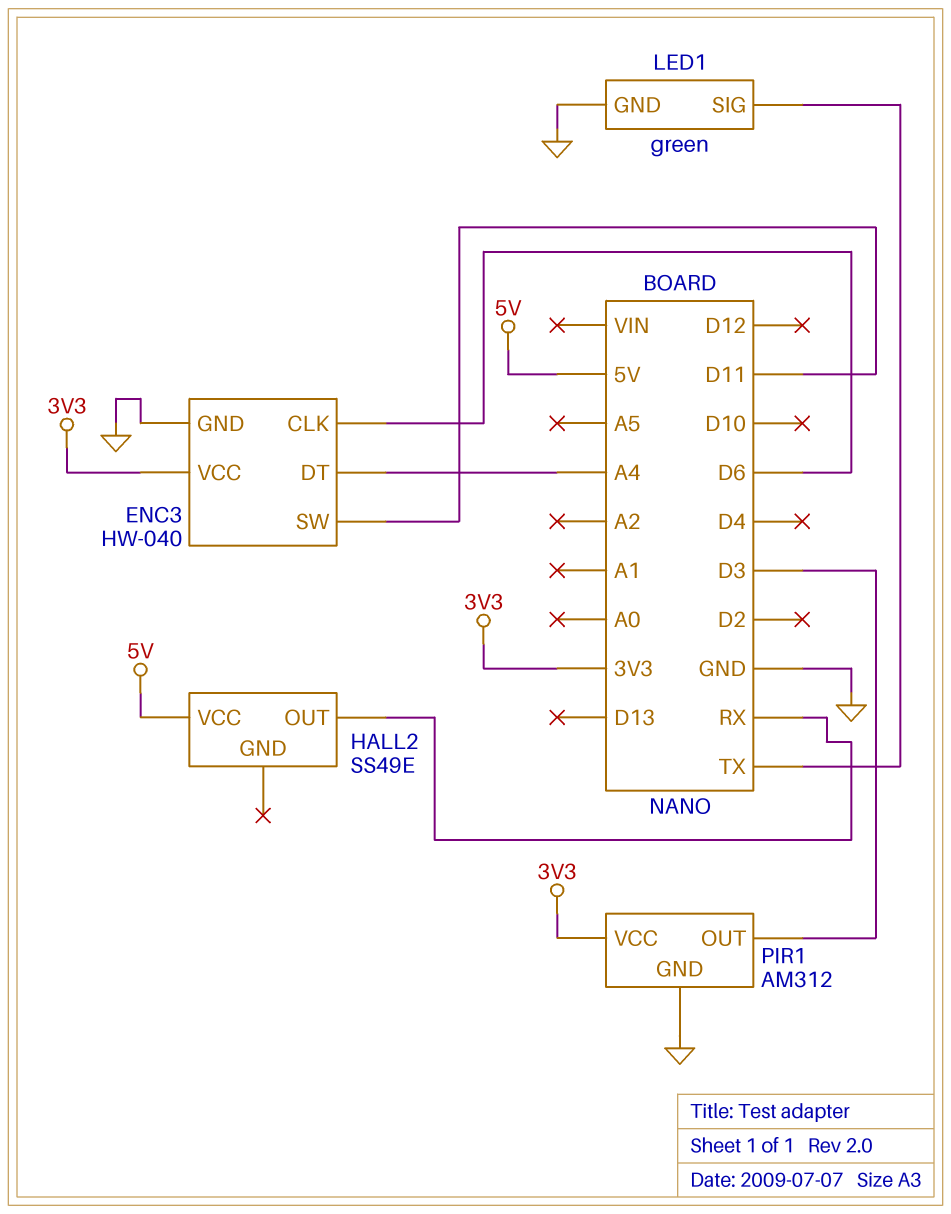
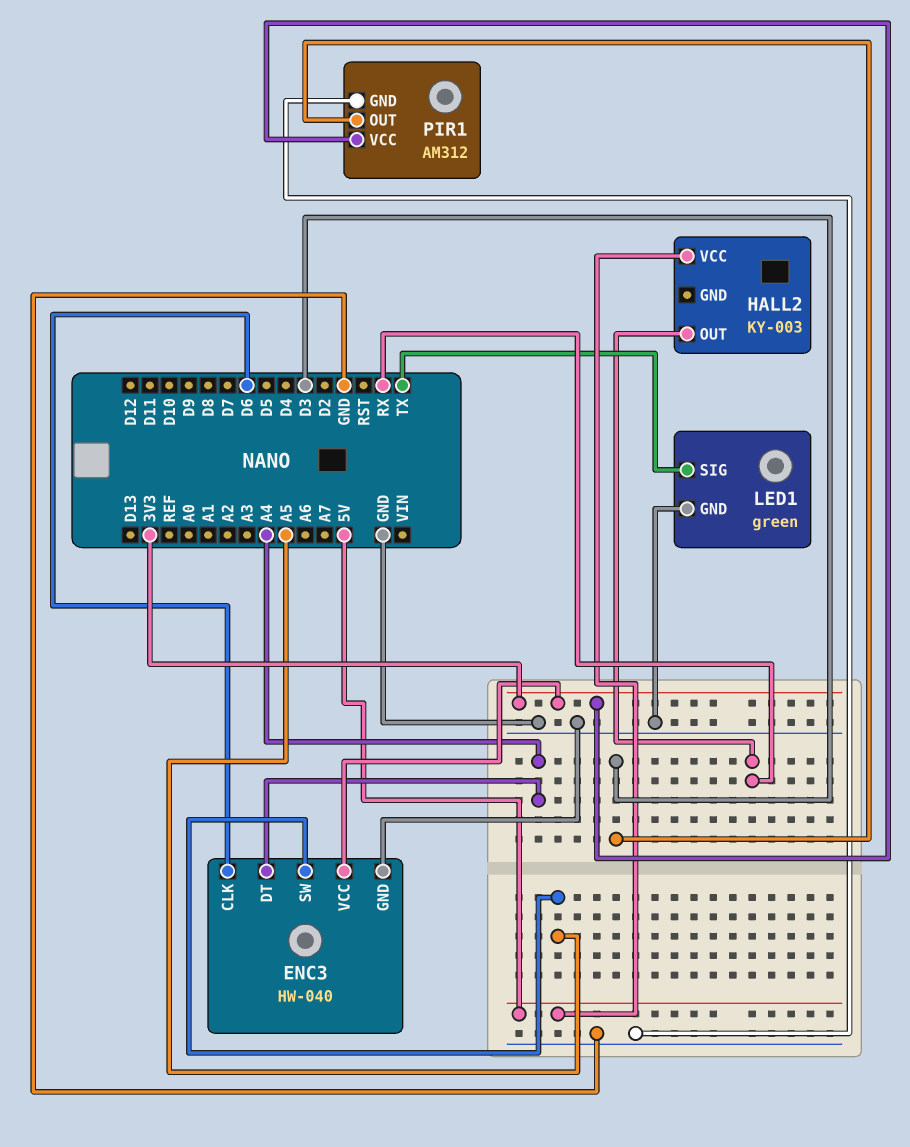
ENC3 pin SW: D11 -> A5
HALL2: SS49E -> KY-003

